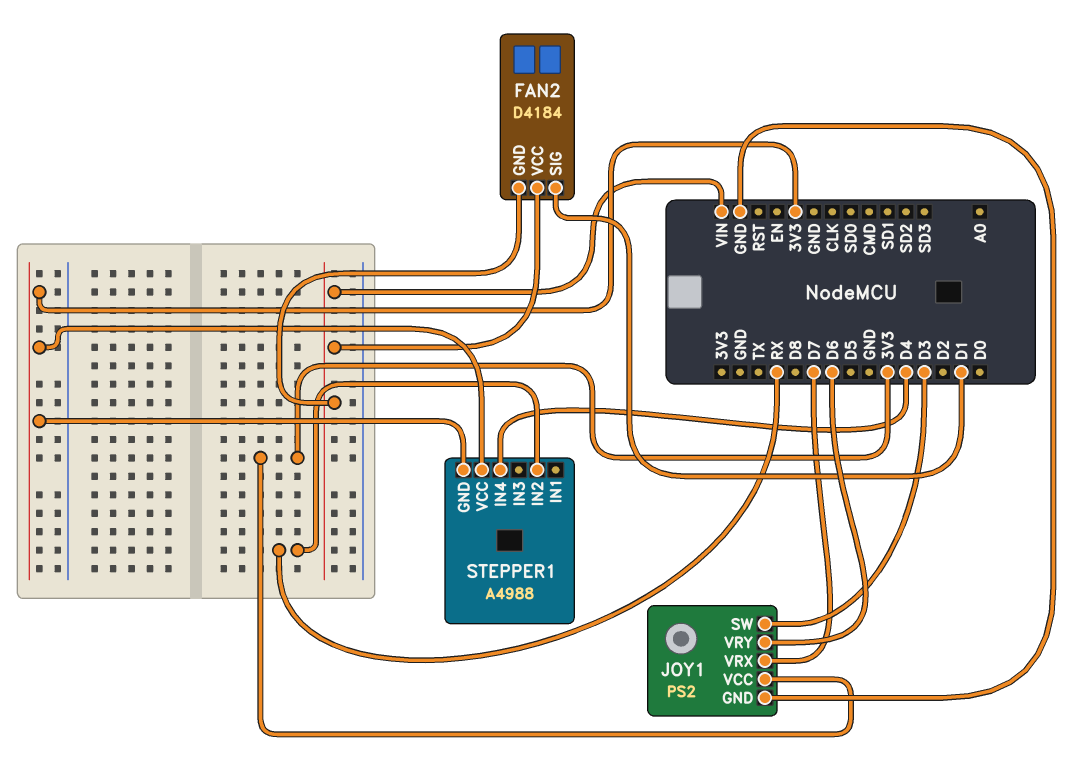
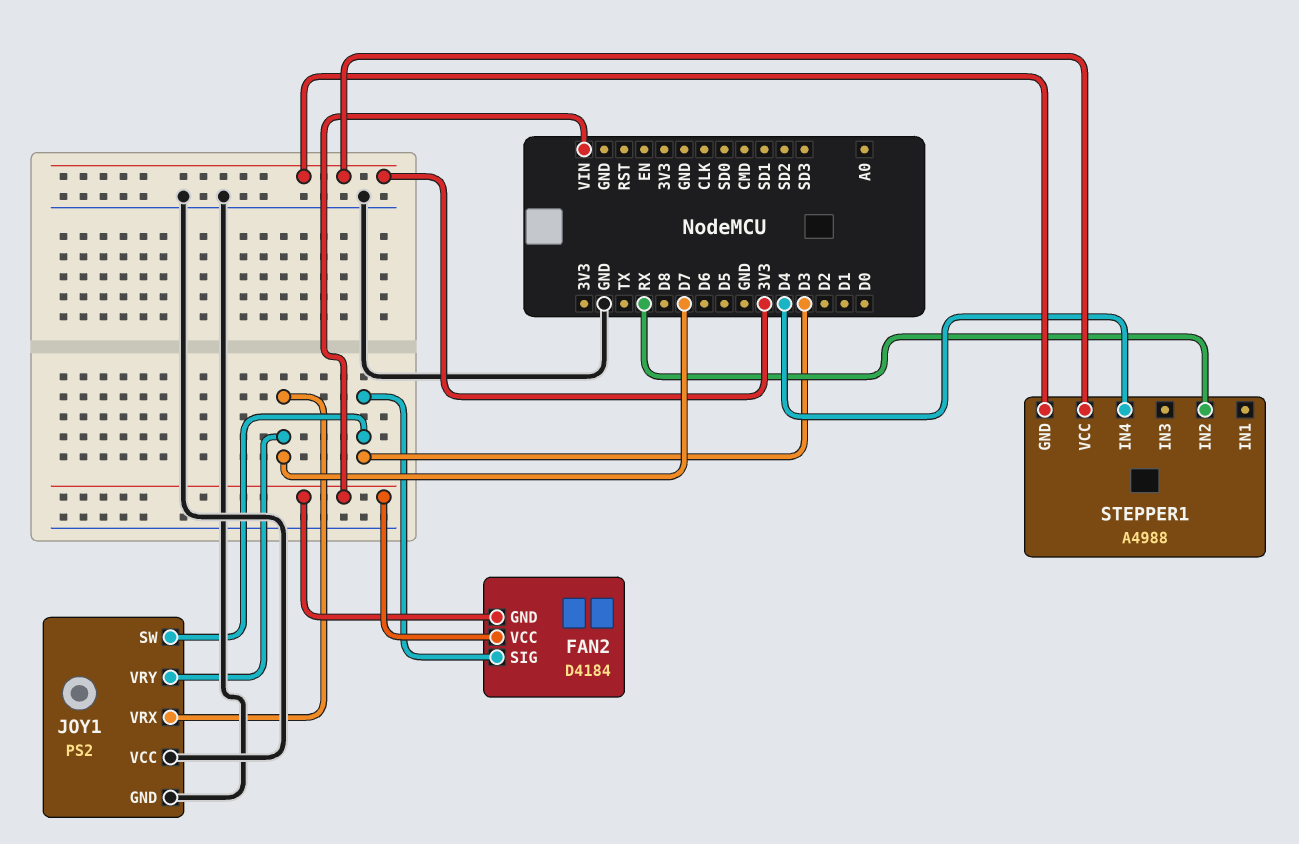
FAN2 pin SIG: D1 -> D3
JOY1 pin VCC: 3V3 -> GND
JOY1 pin VRY: D6 -> D7

